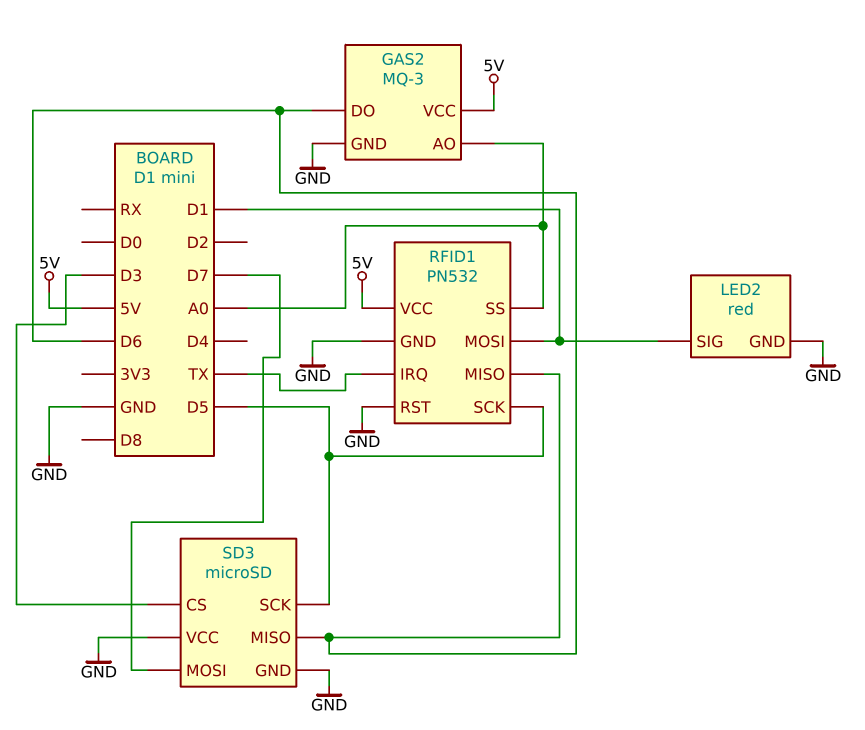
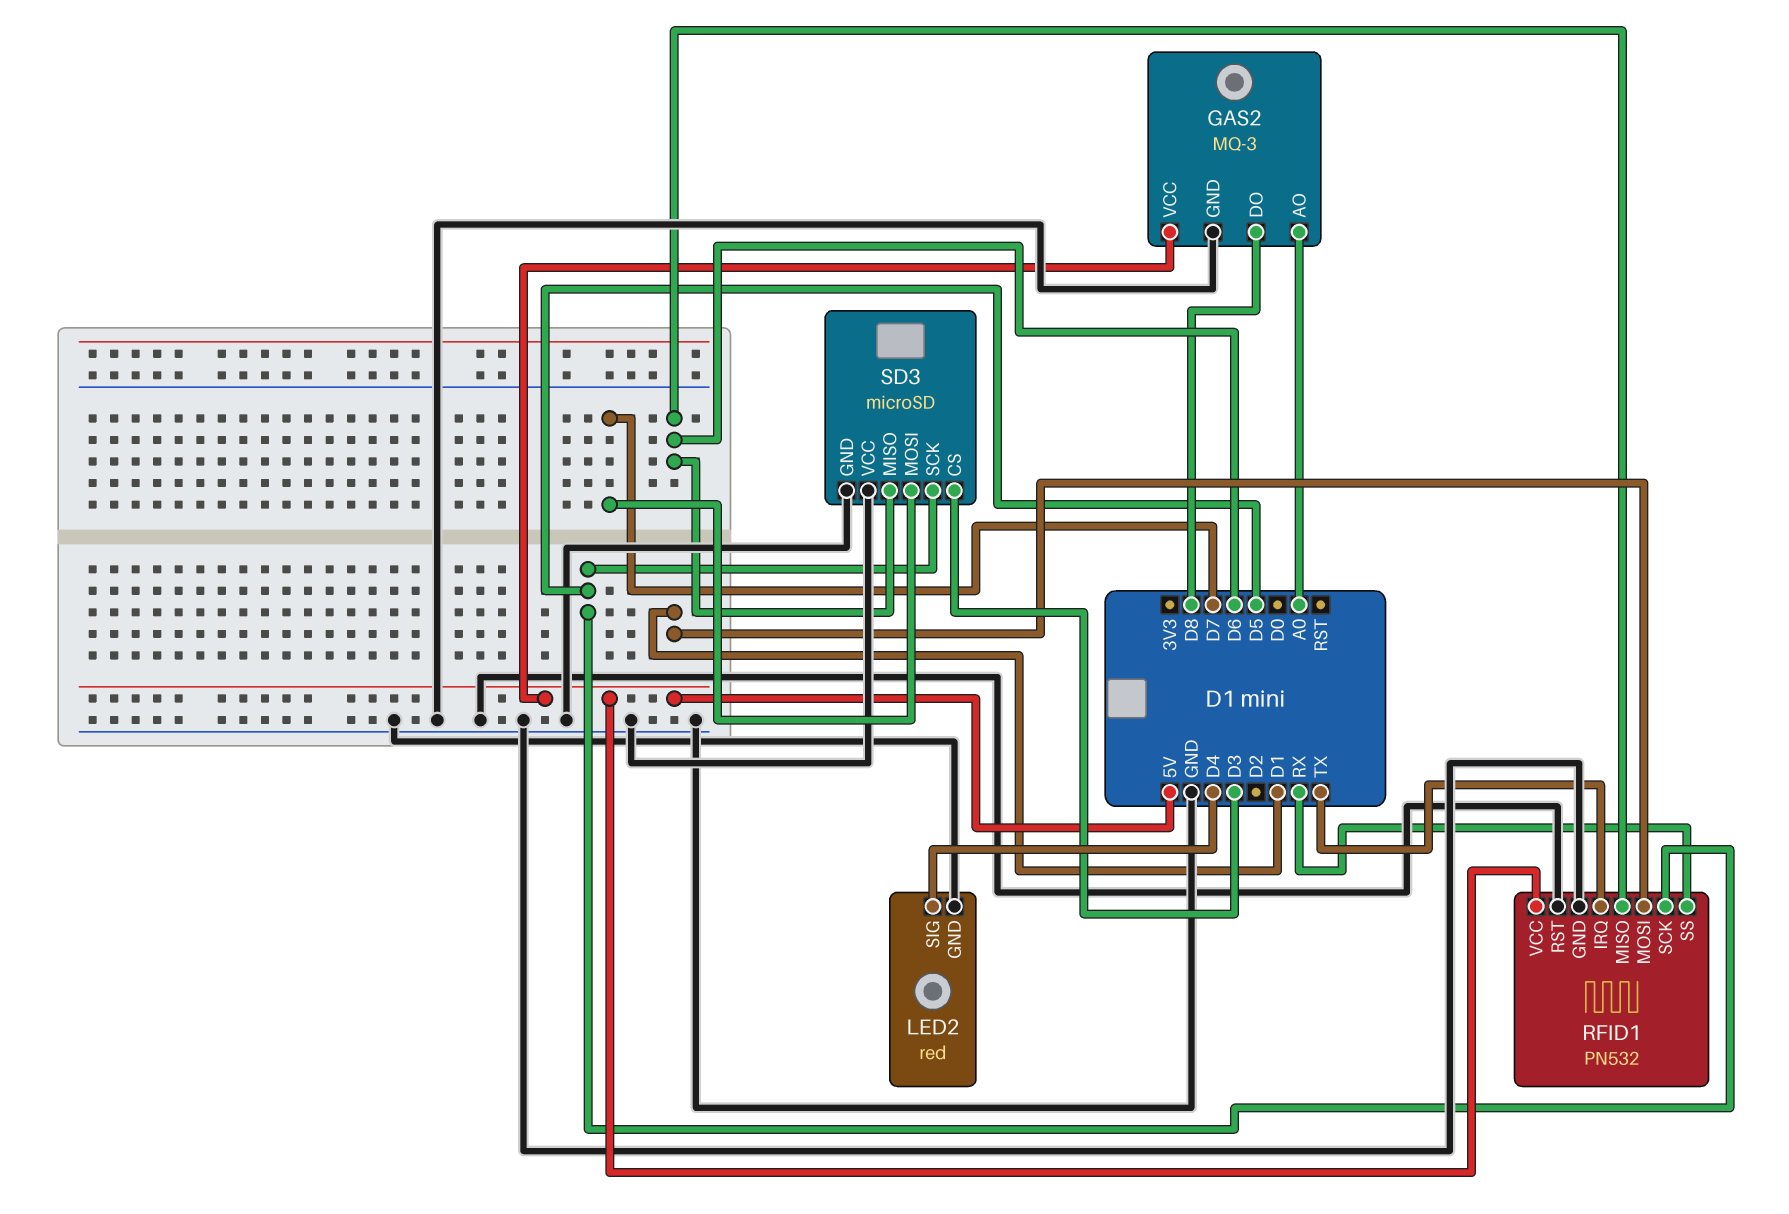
GAS2 pin DO: D6 -> D8
LED2 pin SIG: D1 -> D4
RFID1 pin SS: A0 -> RX

